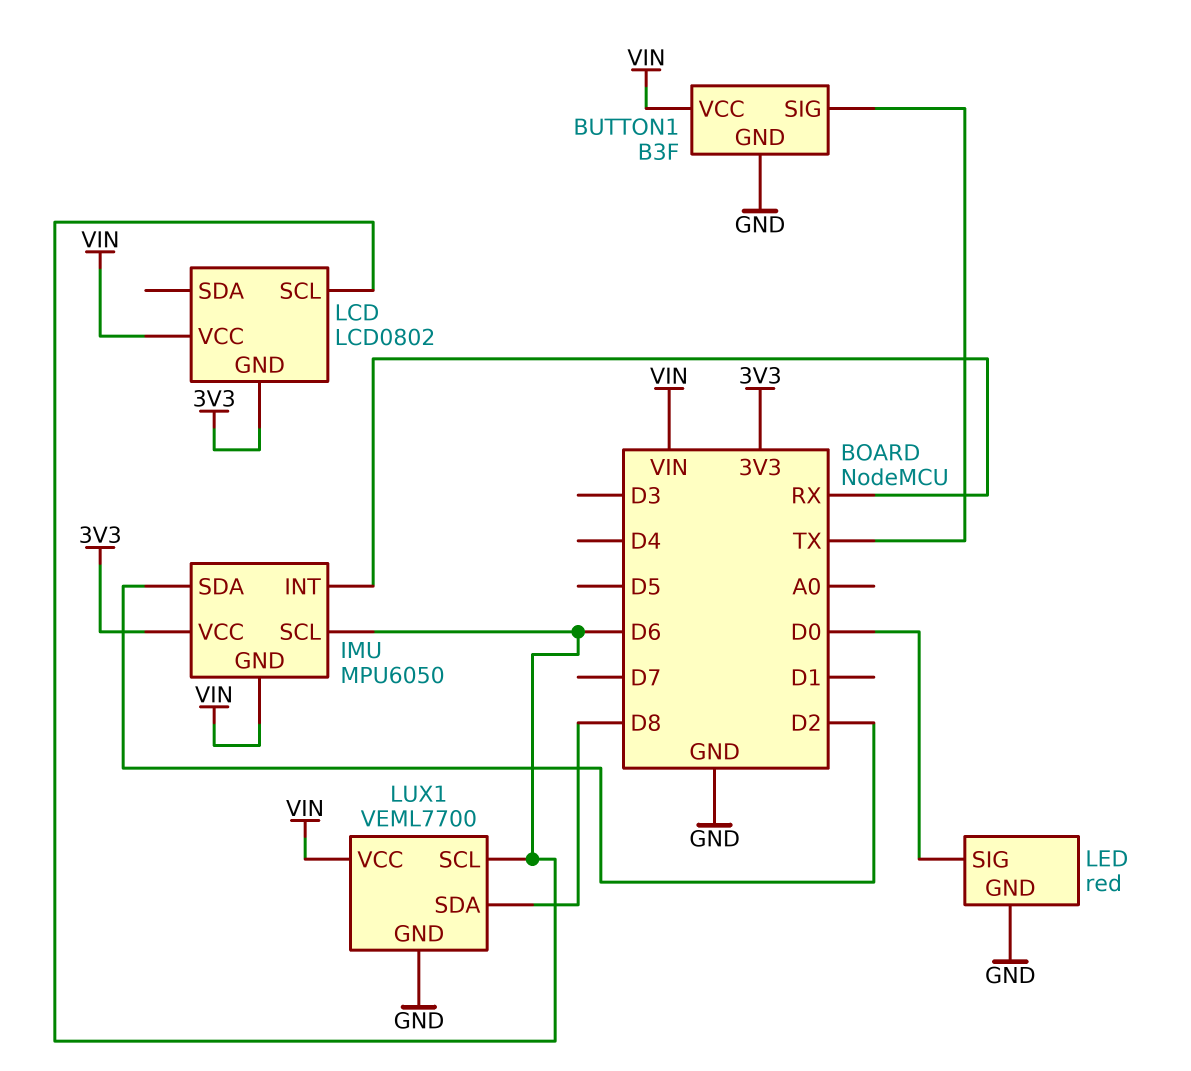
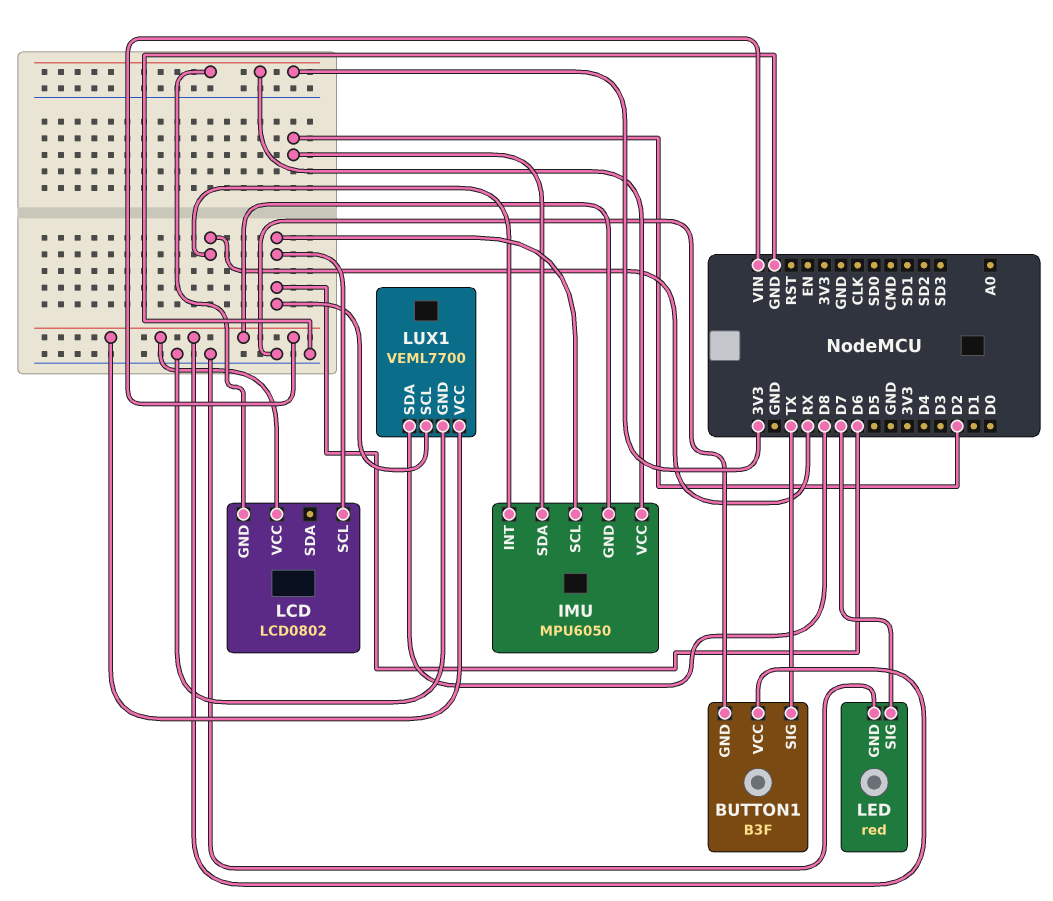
LED pin SIG: D0 -> D7

